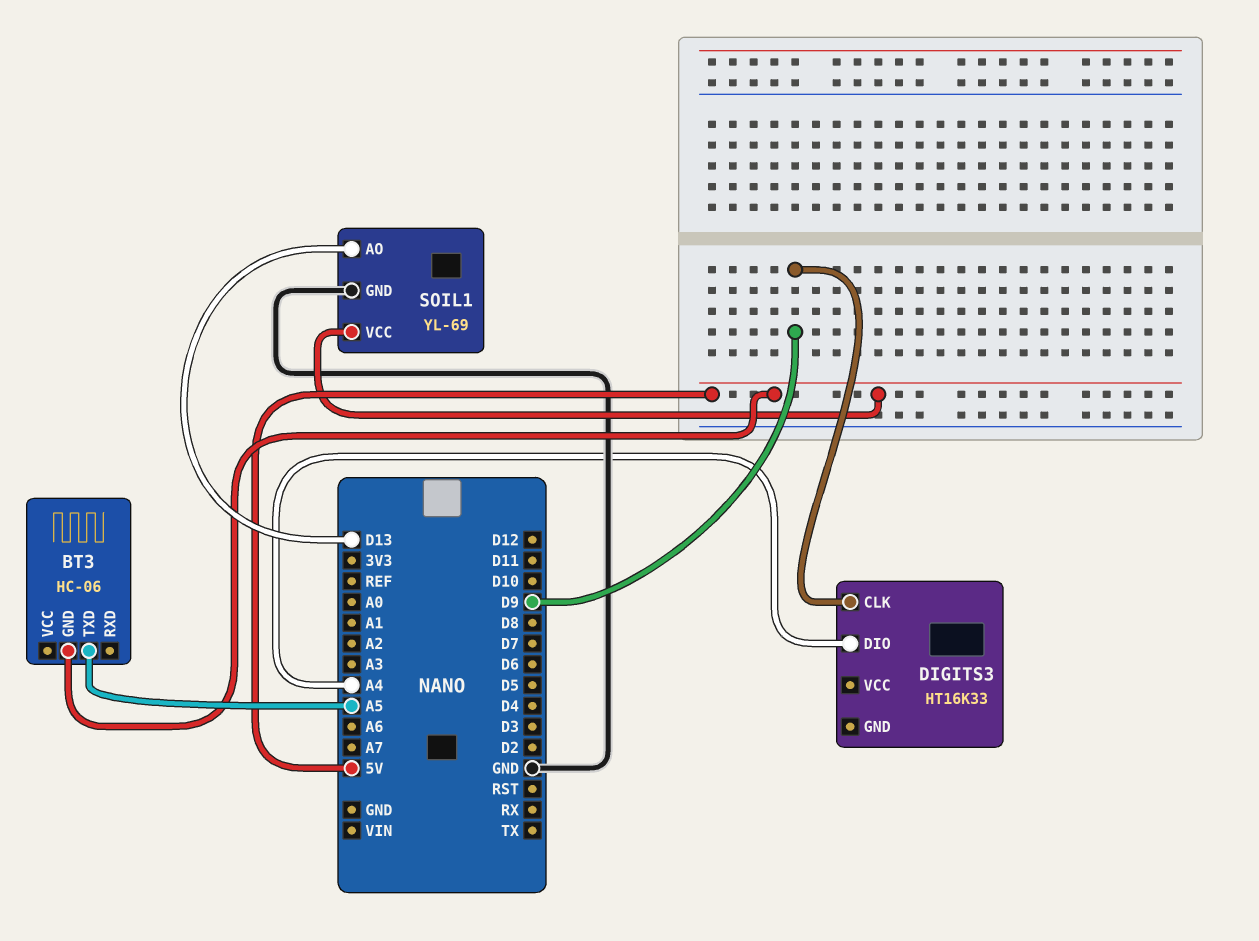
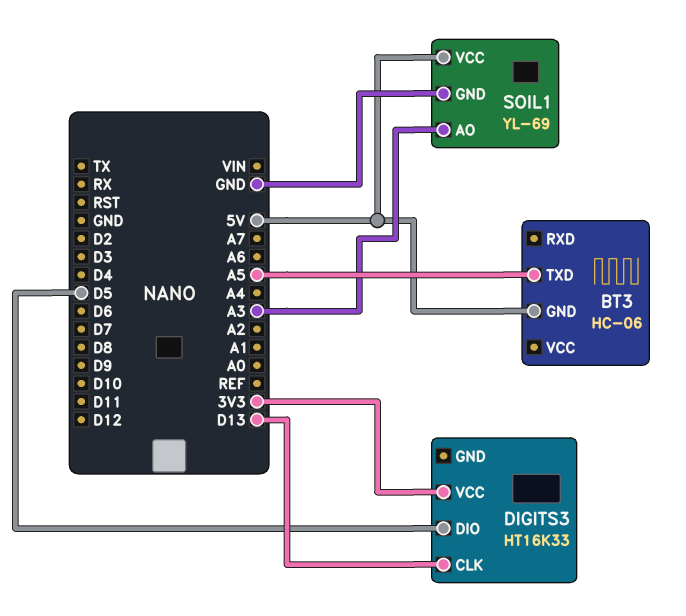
DIGITS3 pin CLK: D9 -> D13
DIGITS3 pin DIO: A4 -> D5
DIGITS3 pin VCC: none -> 3V3
SOIL1 pin AO: D13 -> A3

